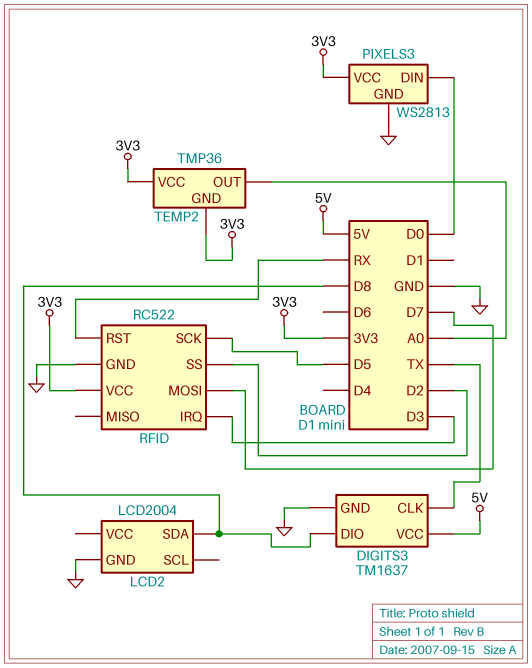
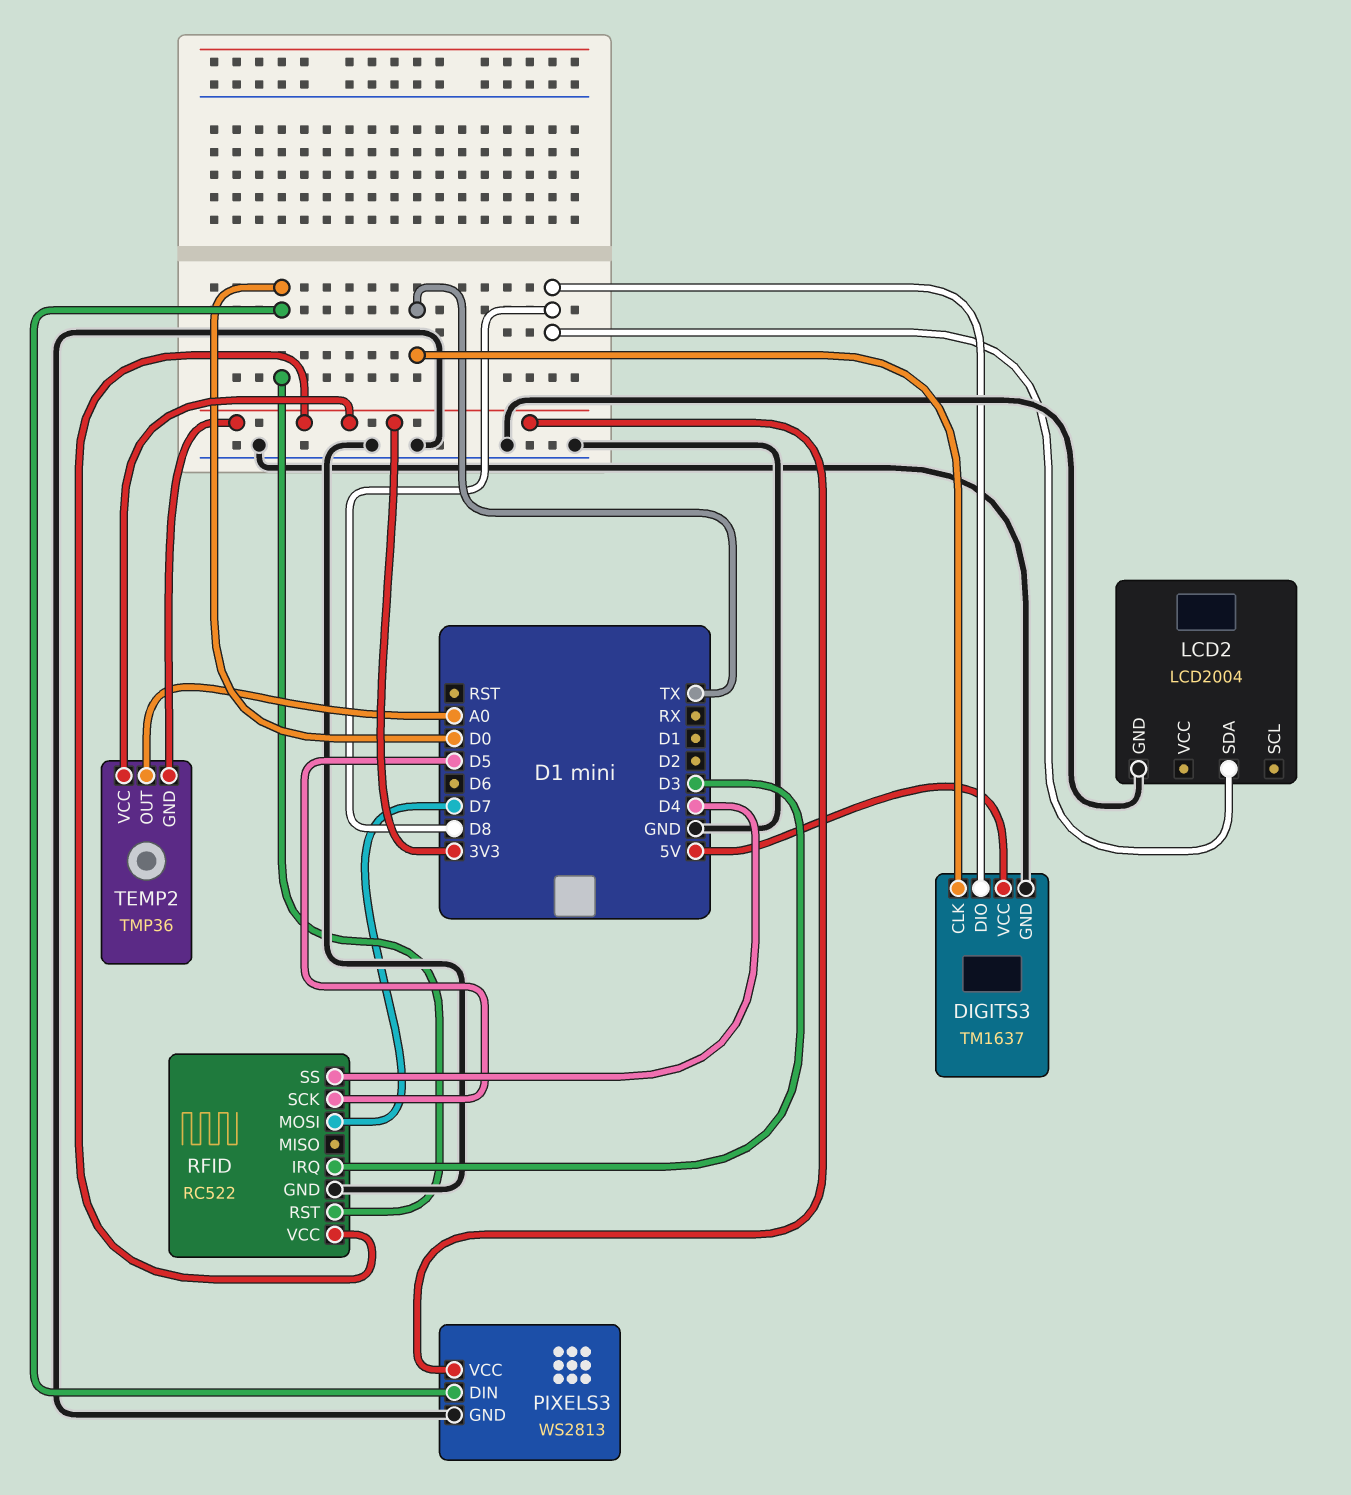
RFID pin RST: RX -> D0
RFID pin SS: D2 -> D4

